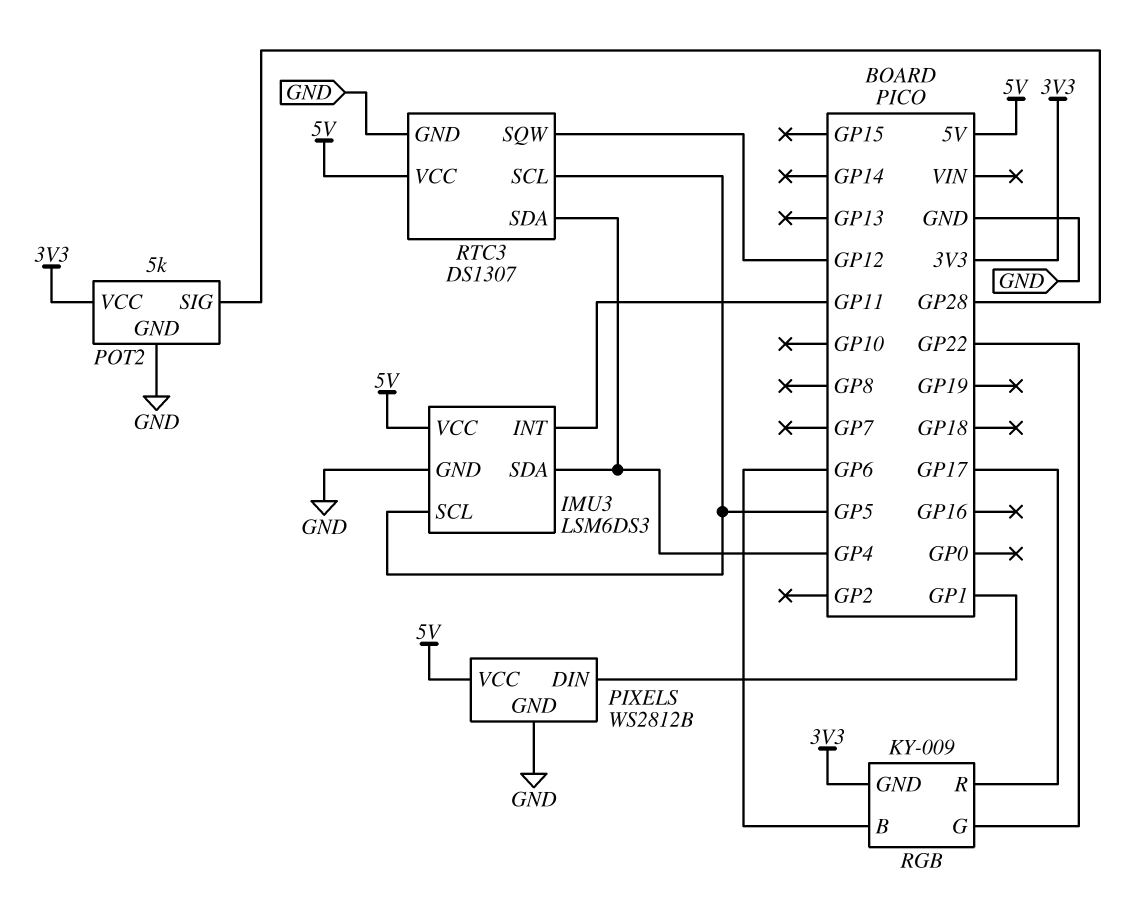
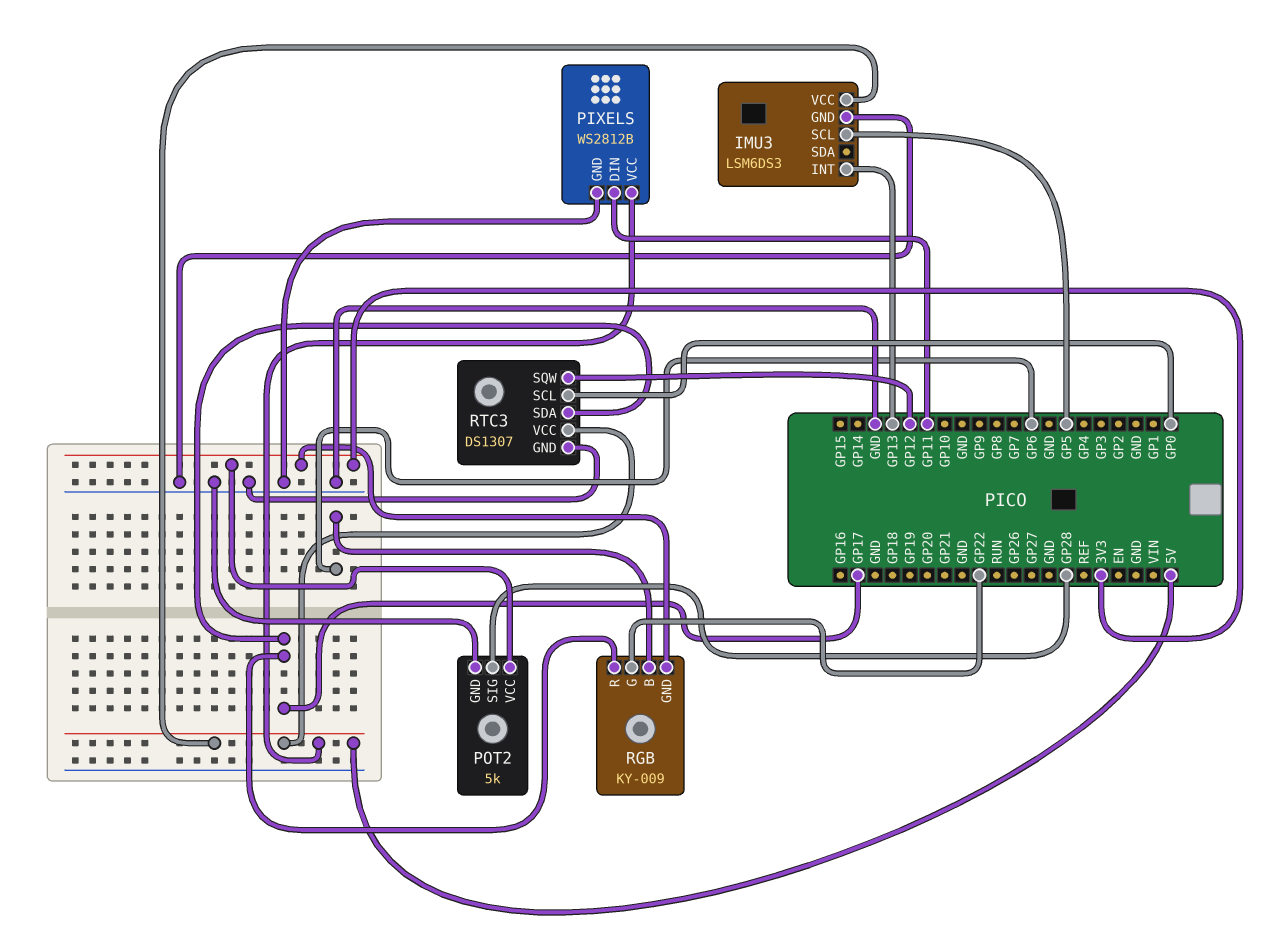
IMU3 pin INT: GP11 -> GP13
IMU3 pin SDA: GP4 -> none
PIXELS pin DIN: GP1 -> GP11
RTC3 pin SCL: GP5 -> GP0
RTC3 pin SDA: GP4 -> GP17

